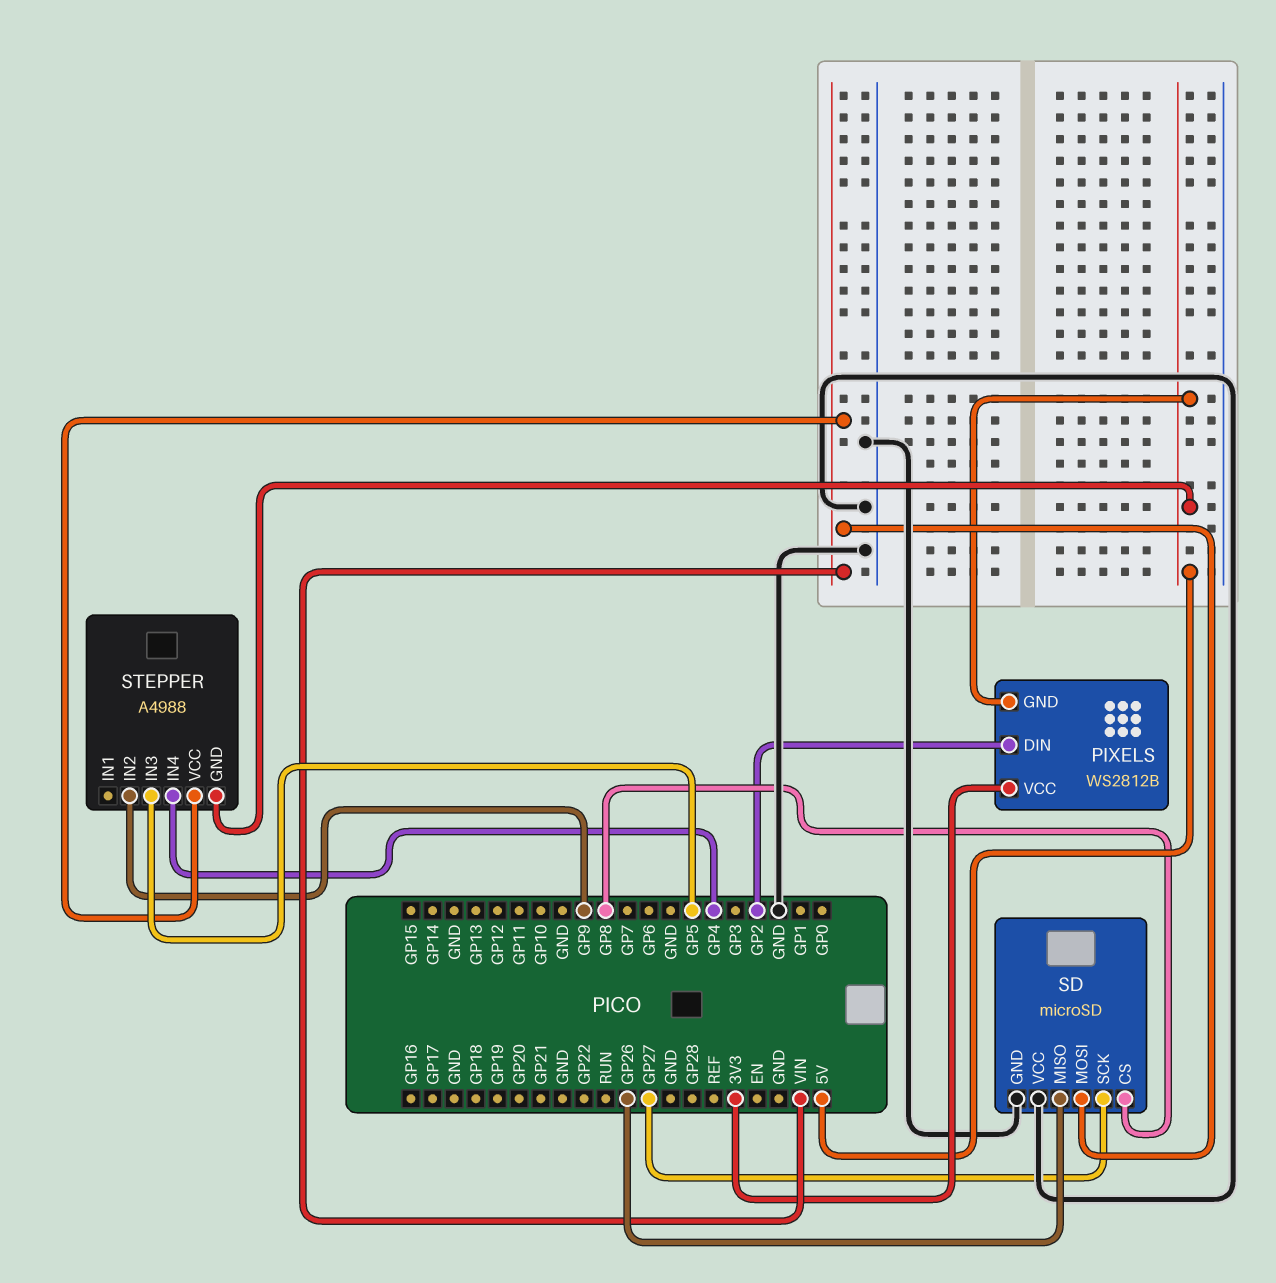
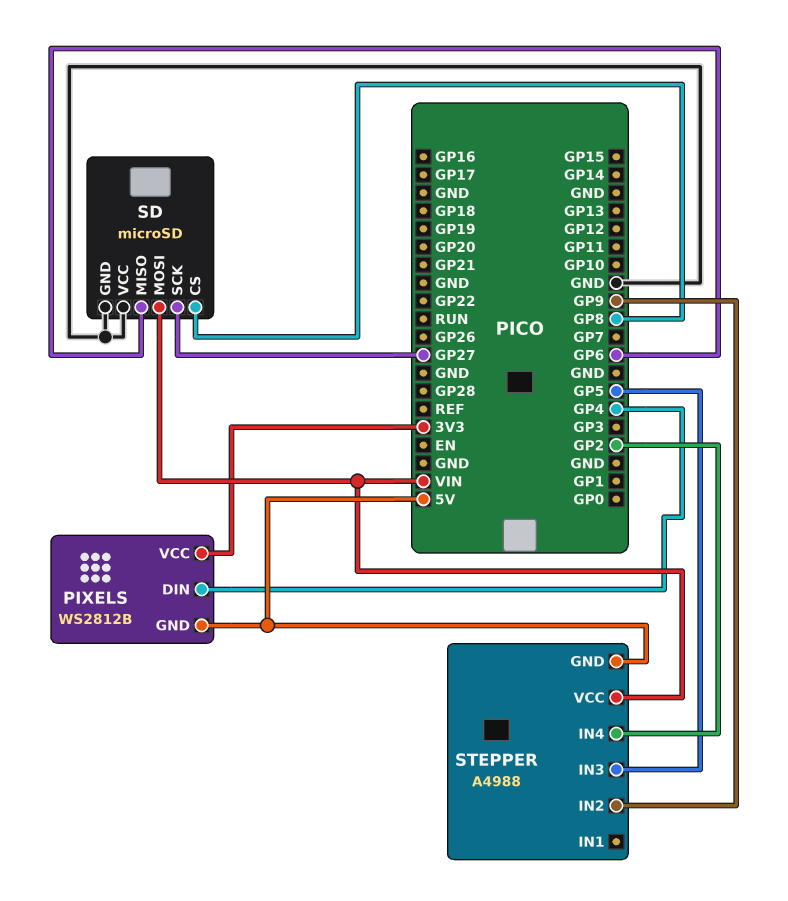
PIXELS pin DIN: GP2 -> GP4
SD pin MISO: GP26 -> GP6
STEPPER pin IN4: GP4 -> GP2

